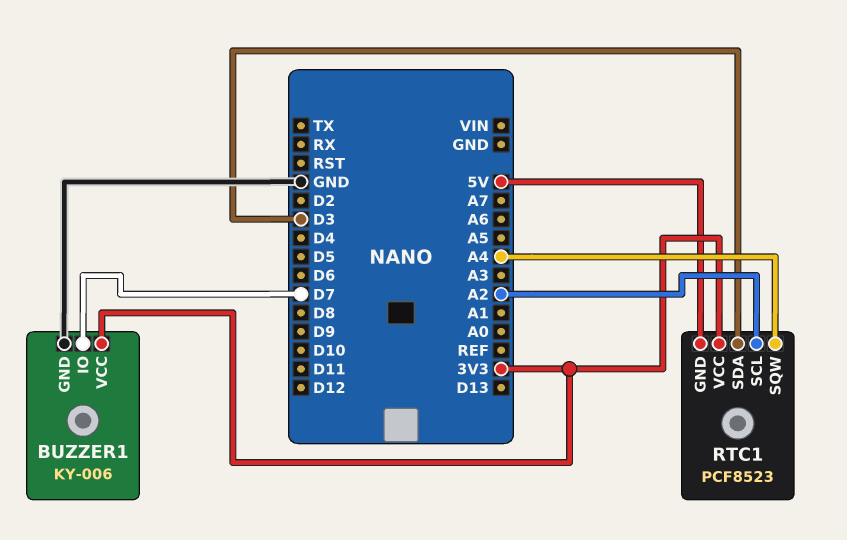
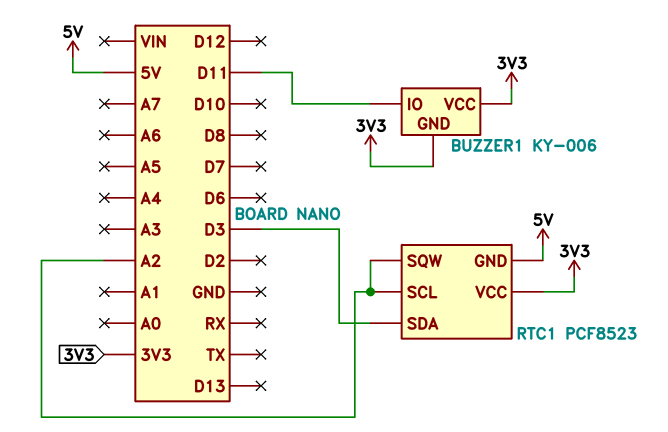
BUZZER1 pin GND: GND -> 3V3
BUZZER1 pin IO: D7 -> D11
RTC1 pin SQW: A4 -> A2

